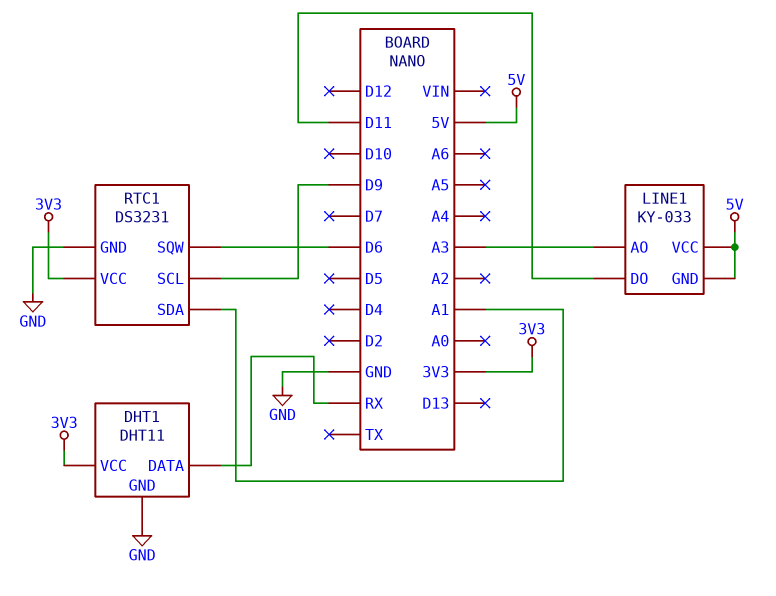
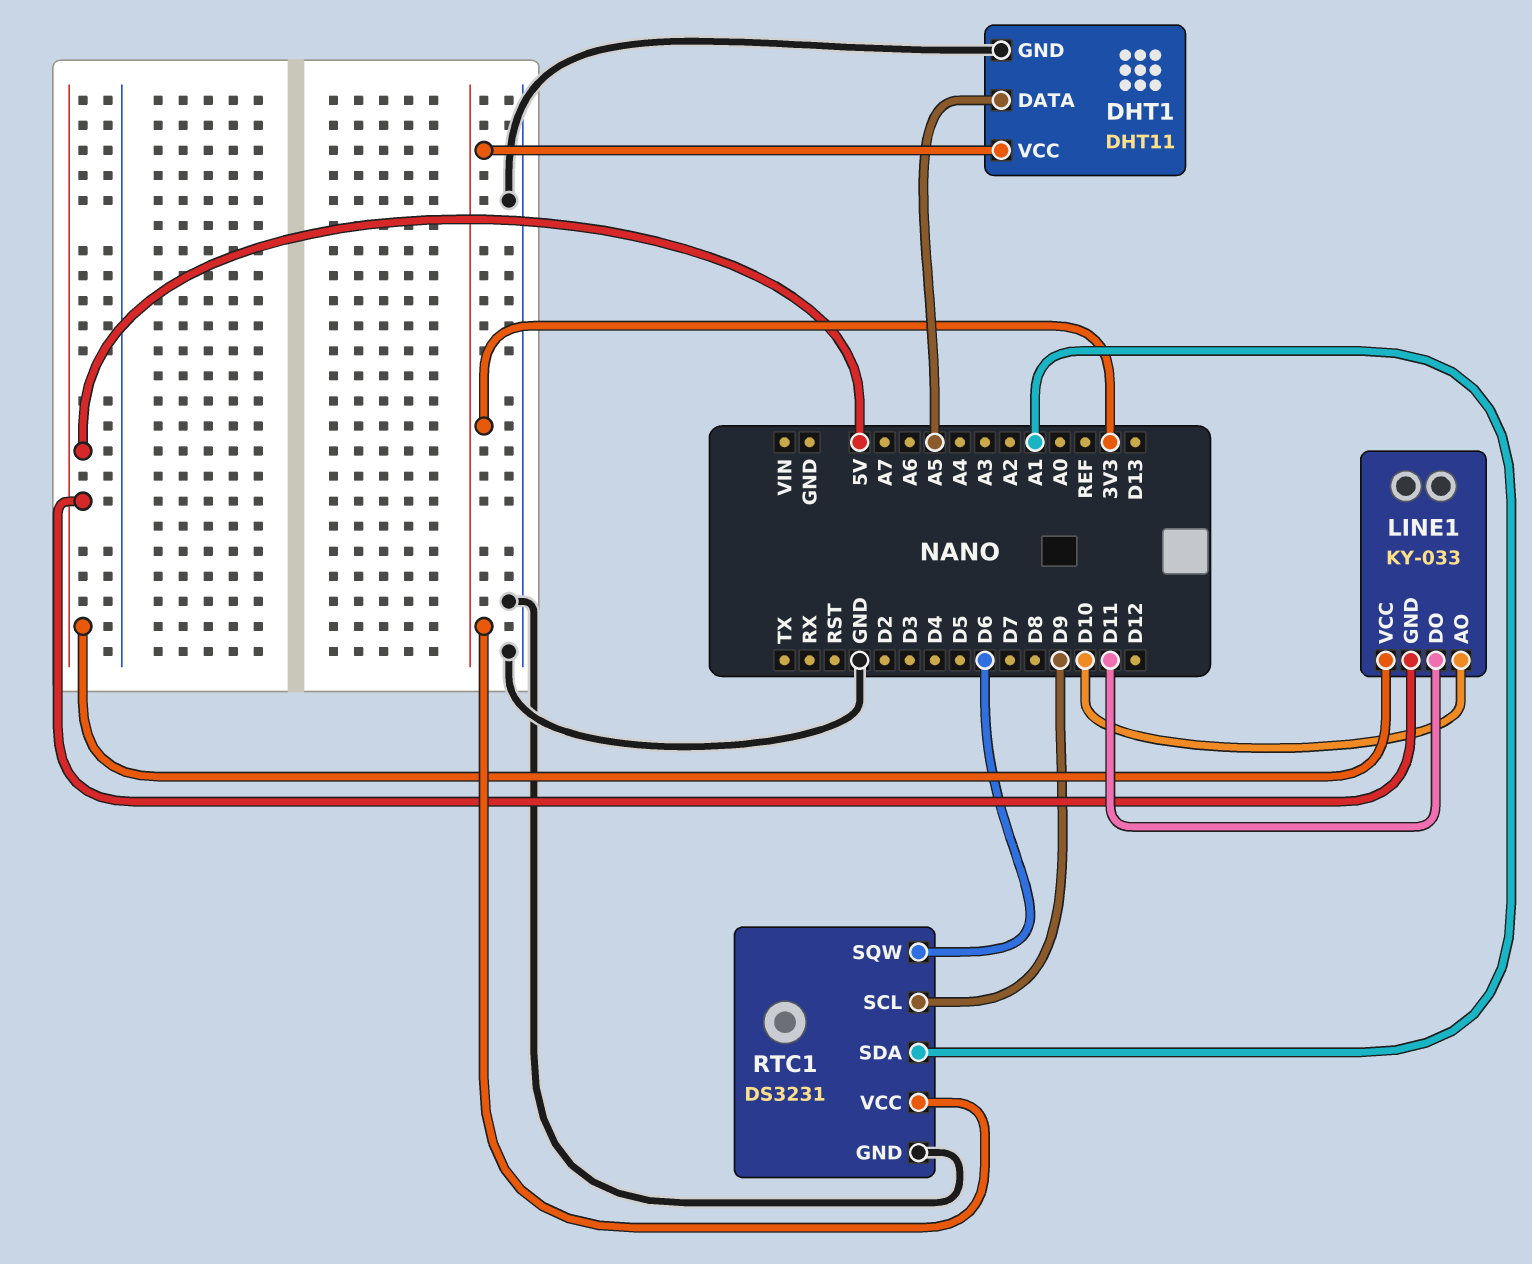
DHT1 pin DATA: RX -> A5
LINE1 pin AO: A3 -> D10

